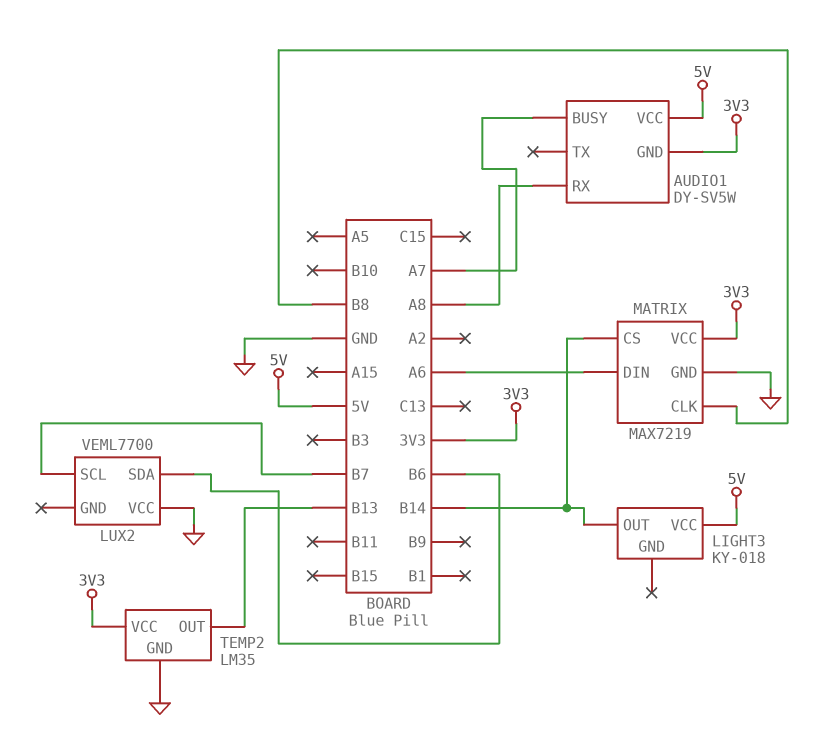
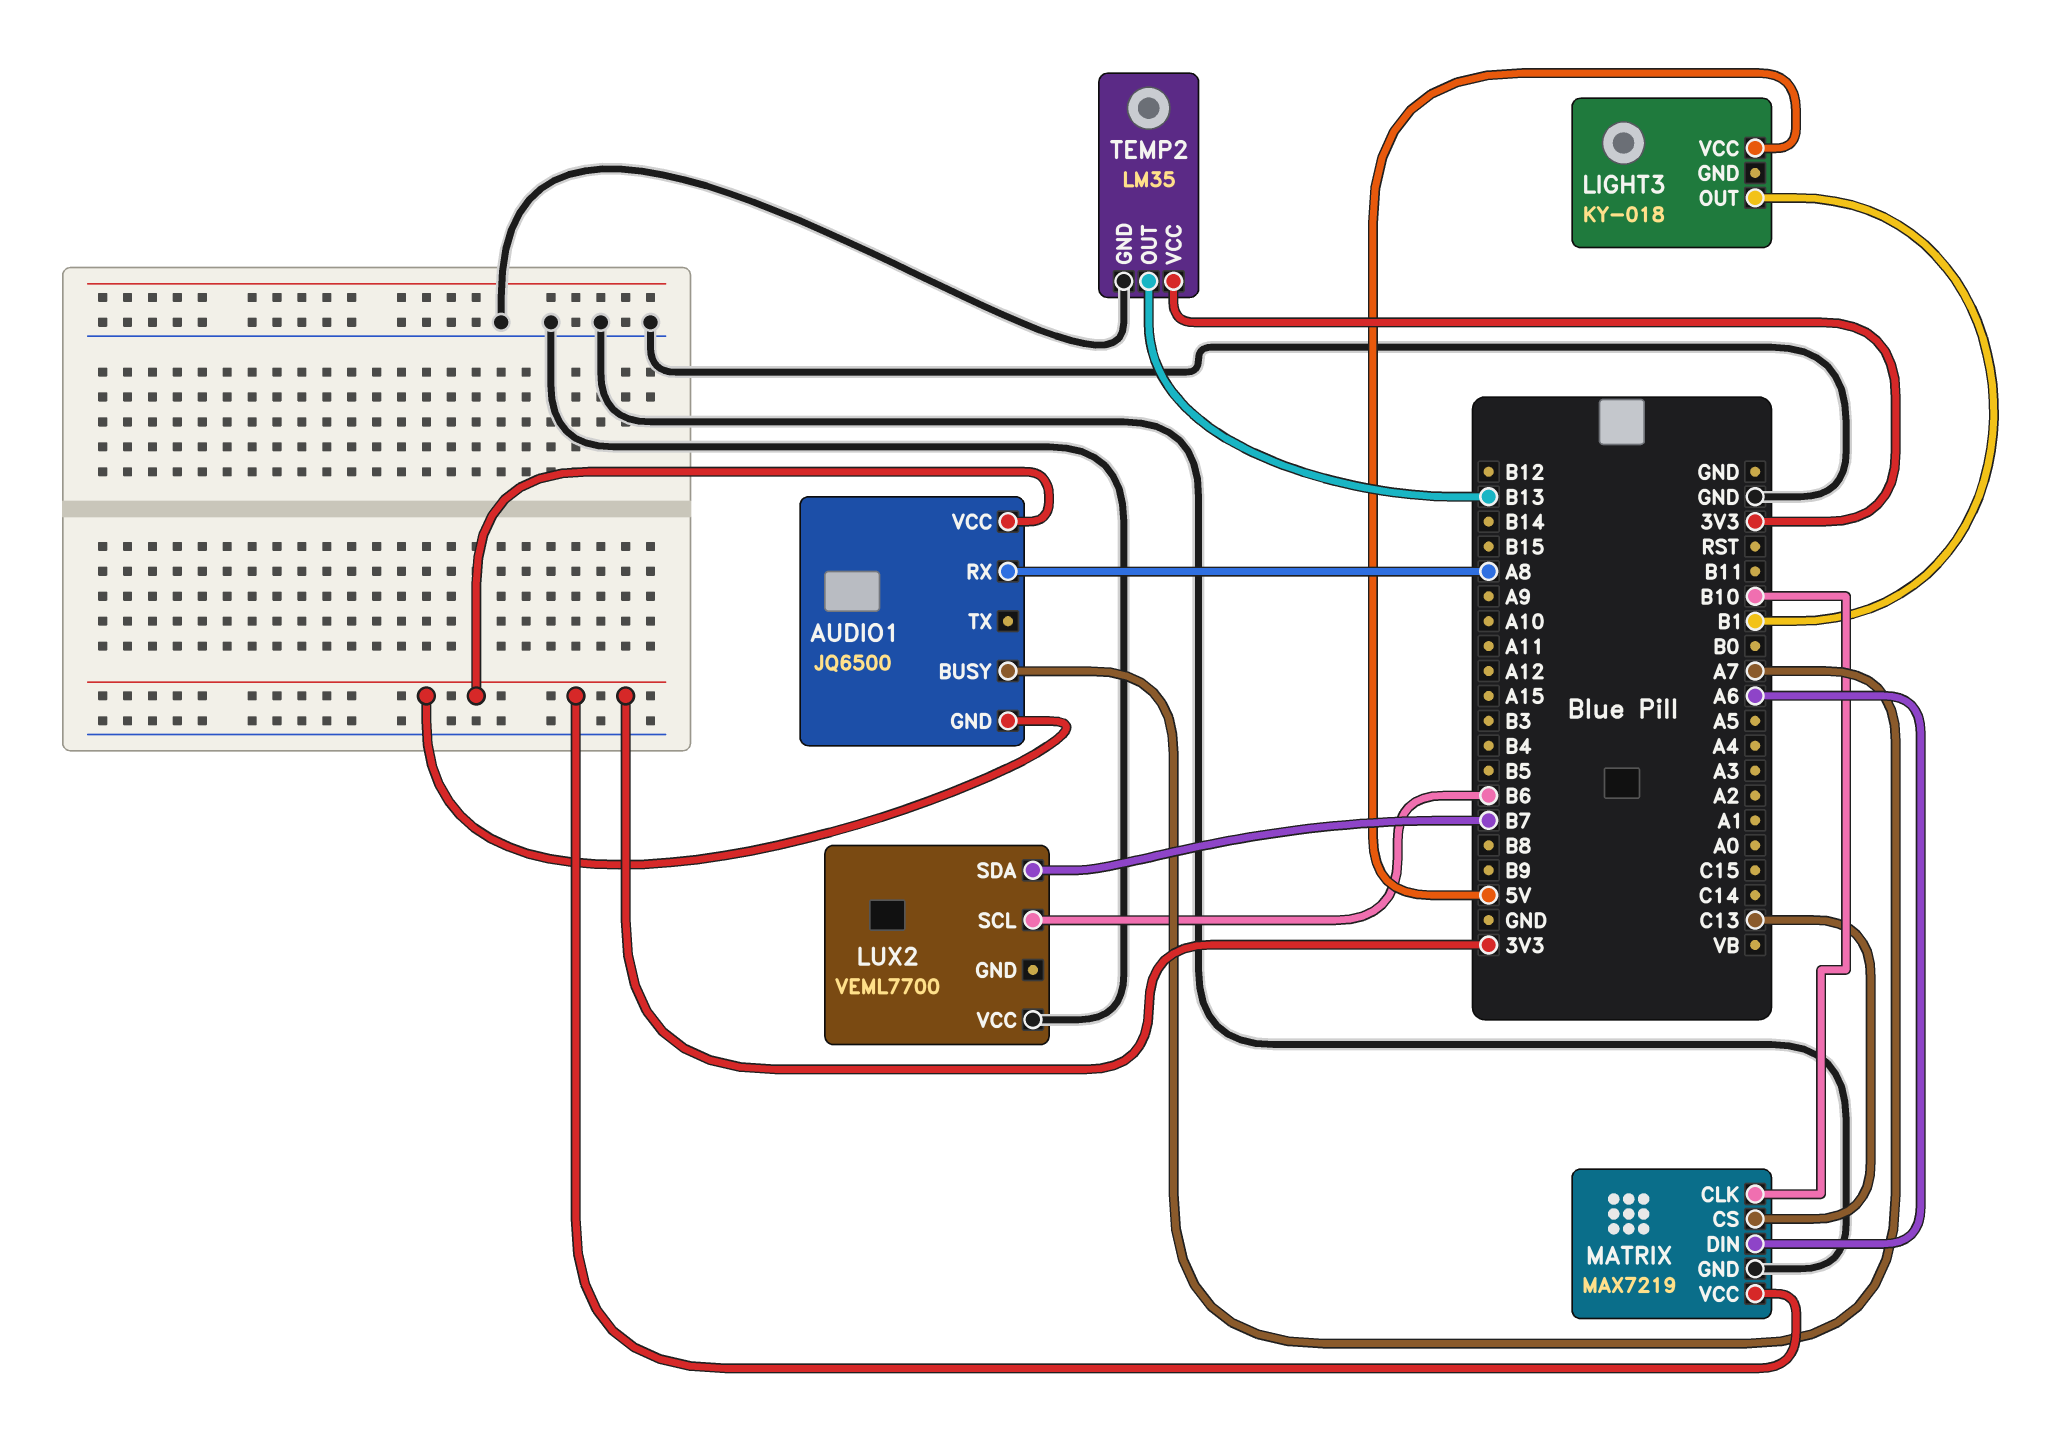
AUDIO1: DY-SV5W -> JQ6500
AUDIO1 pin VCC: 5V -> 3V3
LIGHT3 pin OUT: B14 -> B1
LUX2 pin SCL: B7 -> B6
LUX2 pin SDA: B6 -> B7
MATRIX pin CLK: B8 -> B10
MATRIX pin CS: B14 -> C13

